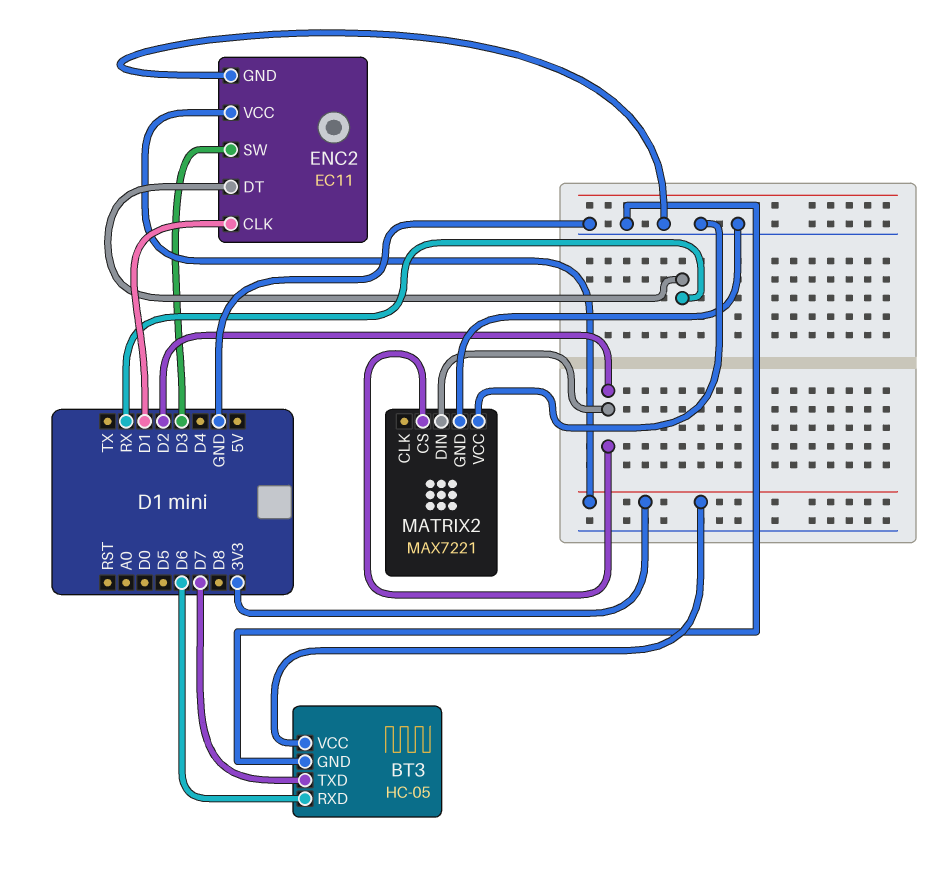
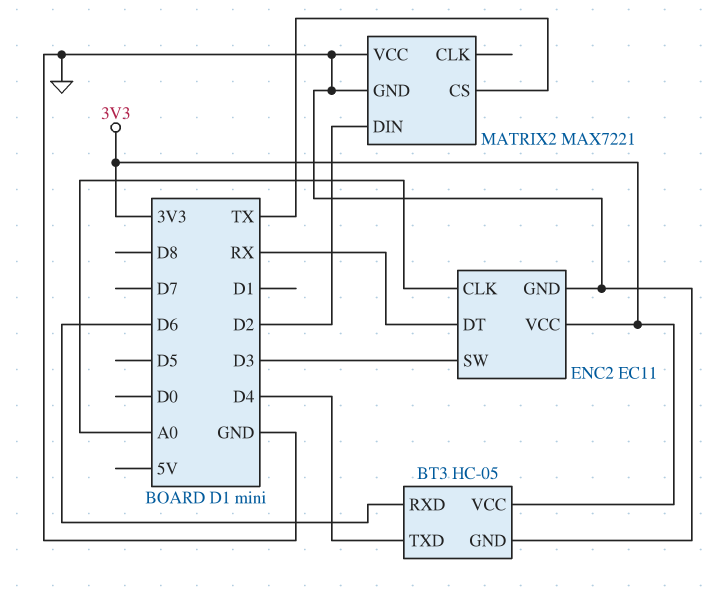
BT3 pin TXD: D7 -> D4
ENC2 pin CLK: D1 -> A0
MATRIX2 pin CS: D2 -> TX

